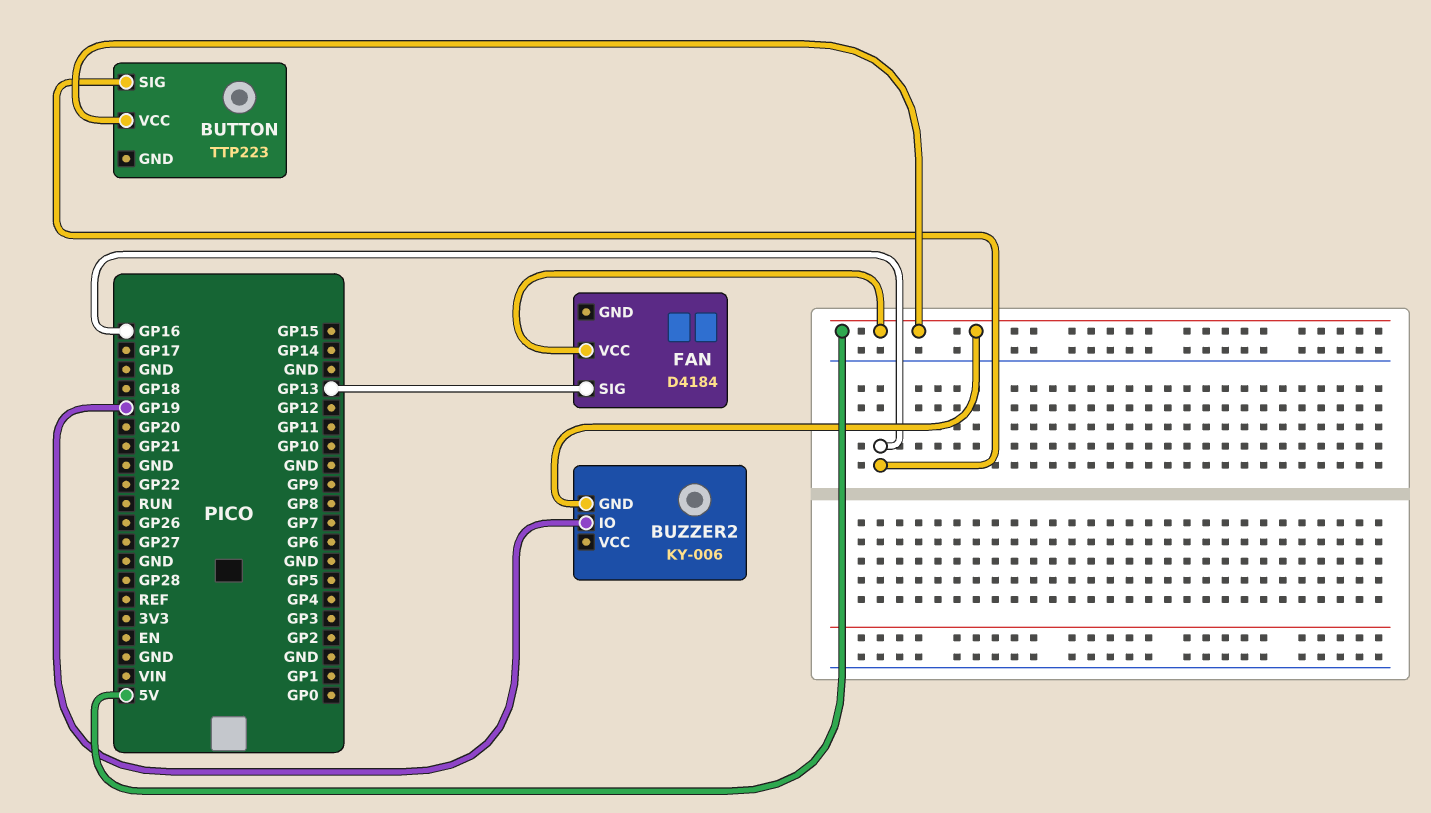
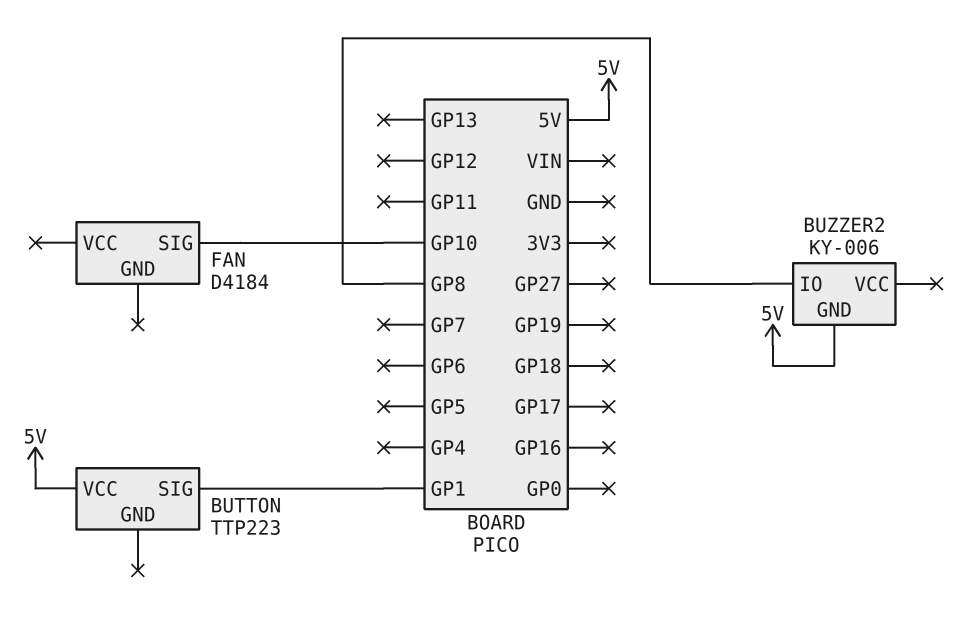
BUTTON pin SIG: GP16 -> GP1
BUZZER2 pin IO: GP19 -> GP8
FAN pin SIG: GP13 -> GP10
FAN pin VCC: 5V -> none

